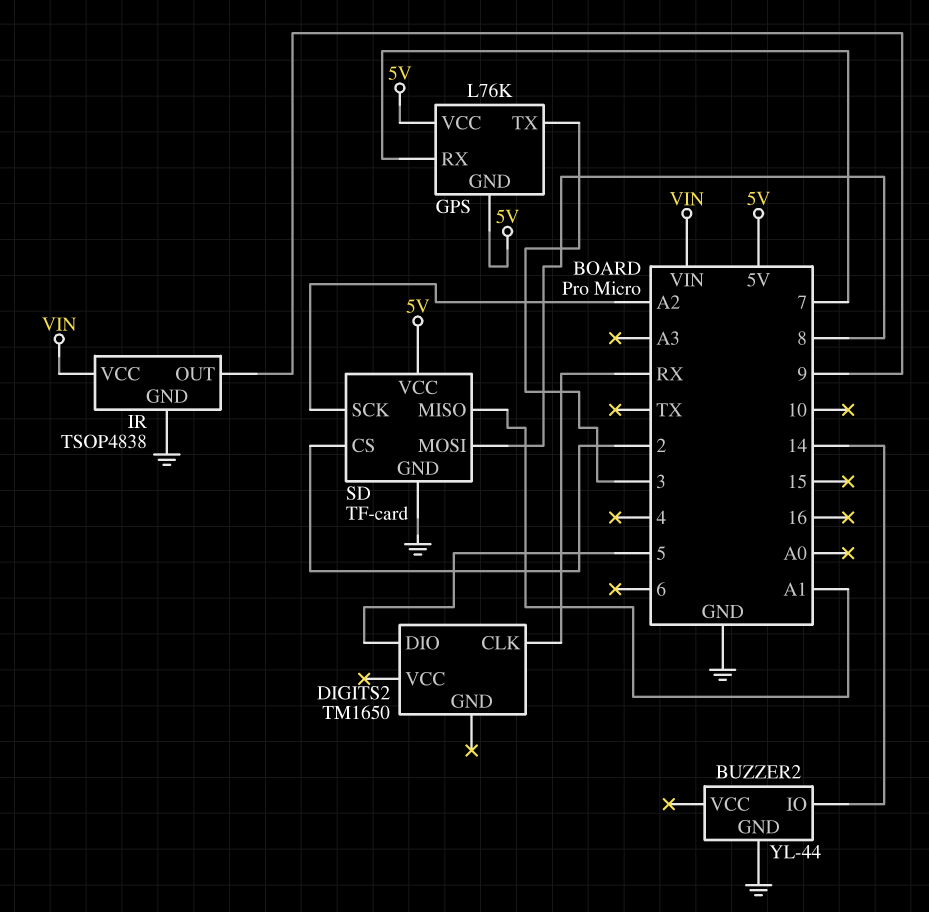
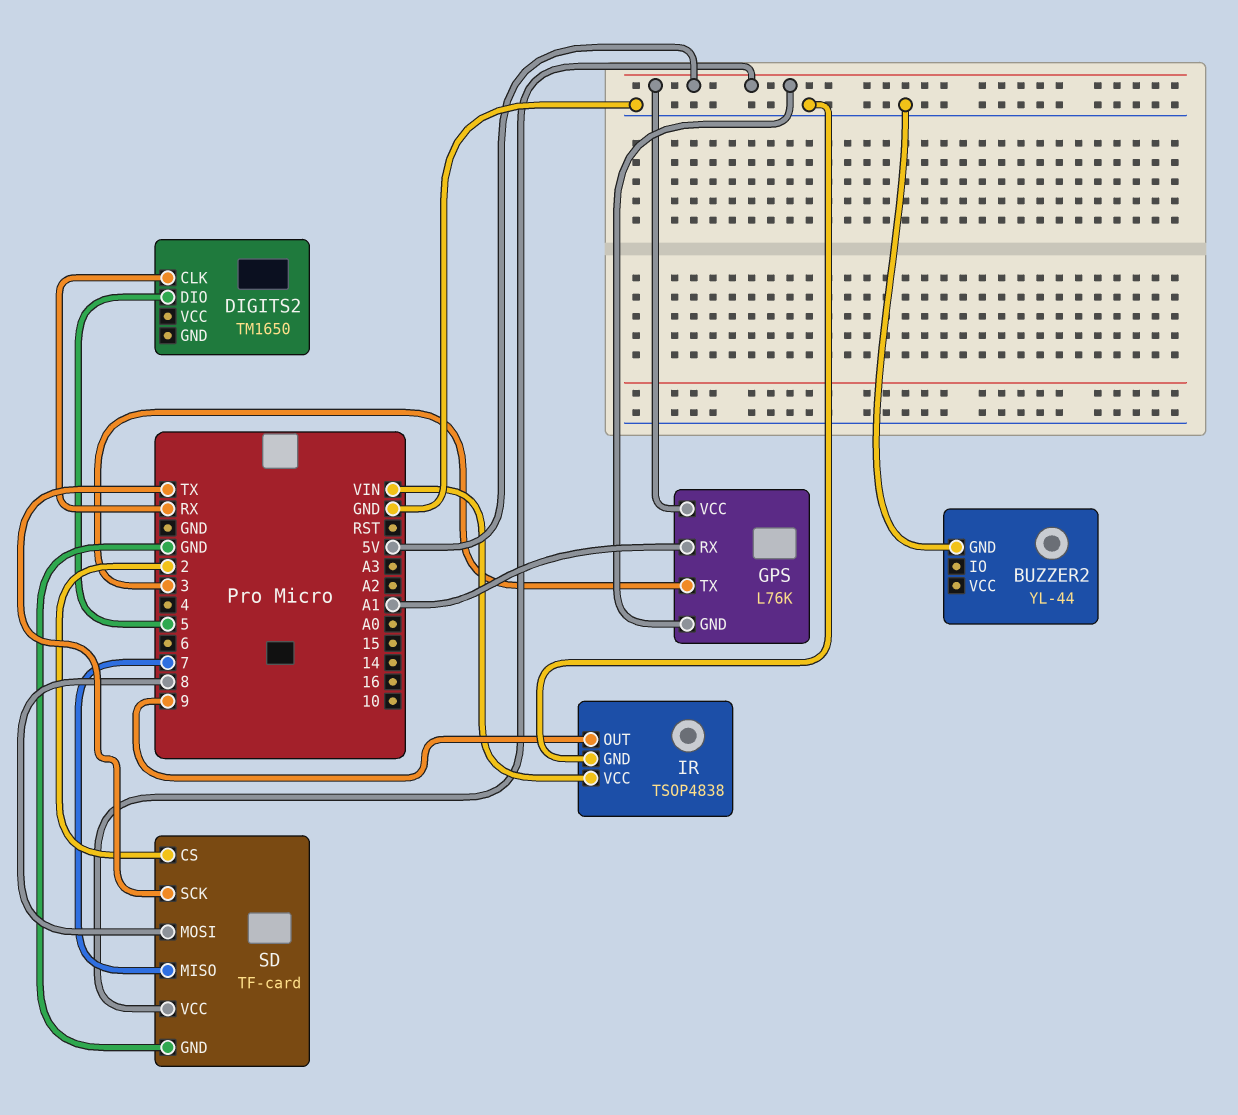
BUZZER2 pin IO: 14 -> none
GPS pin RX: 7 -> A1
SD pin MISO: A1 -> 7
SD pin SCK: A2 -> TX

